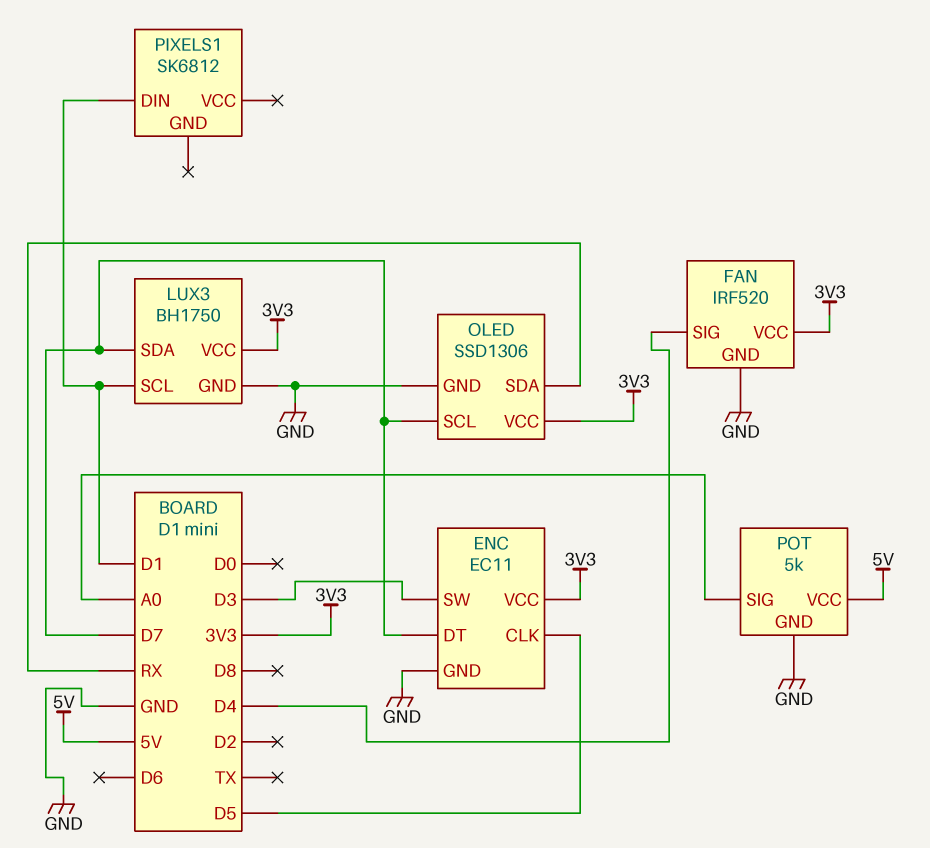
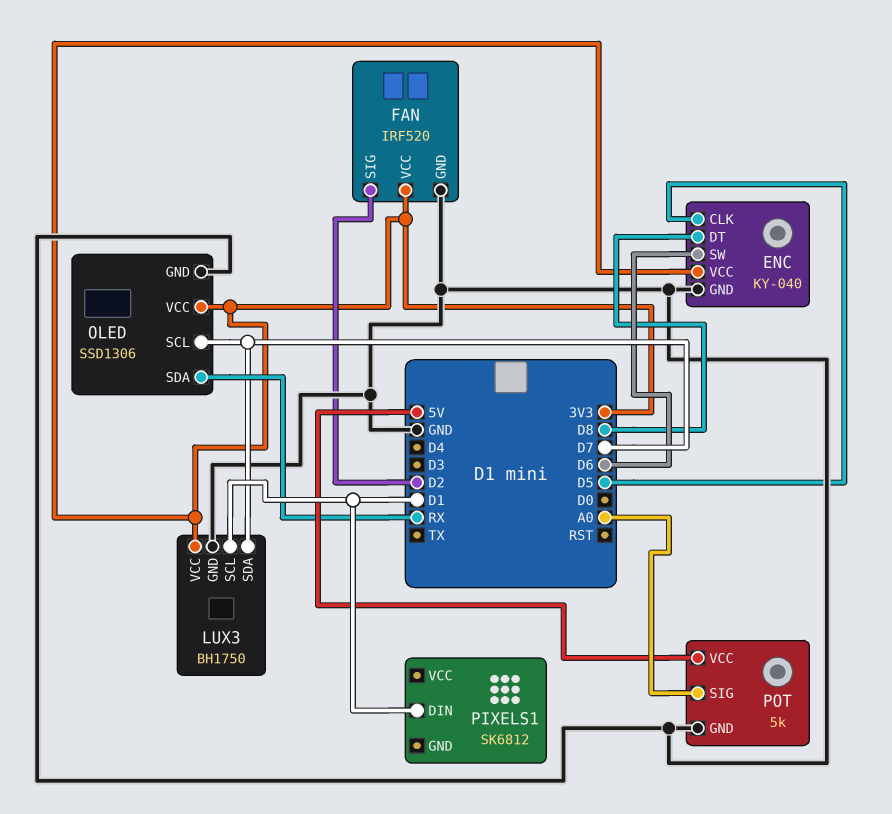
ENC: EC11 -> KY-040
ENC pin DT: D7 -> D8
ENC pin SW: D3 -> D6
FAN pin SIG: D4 -> D2

